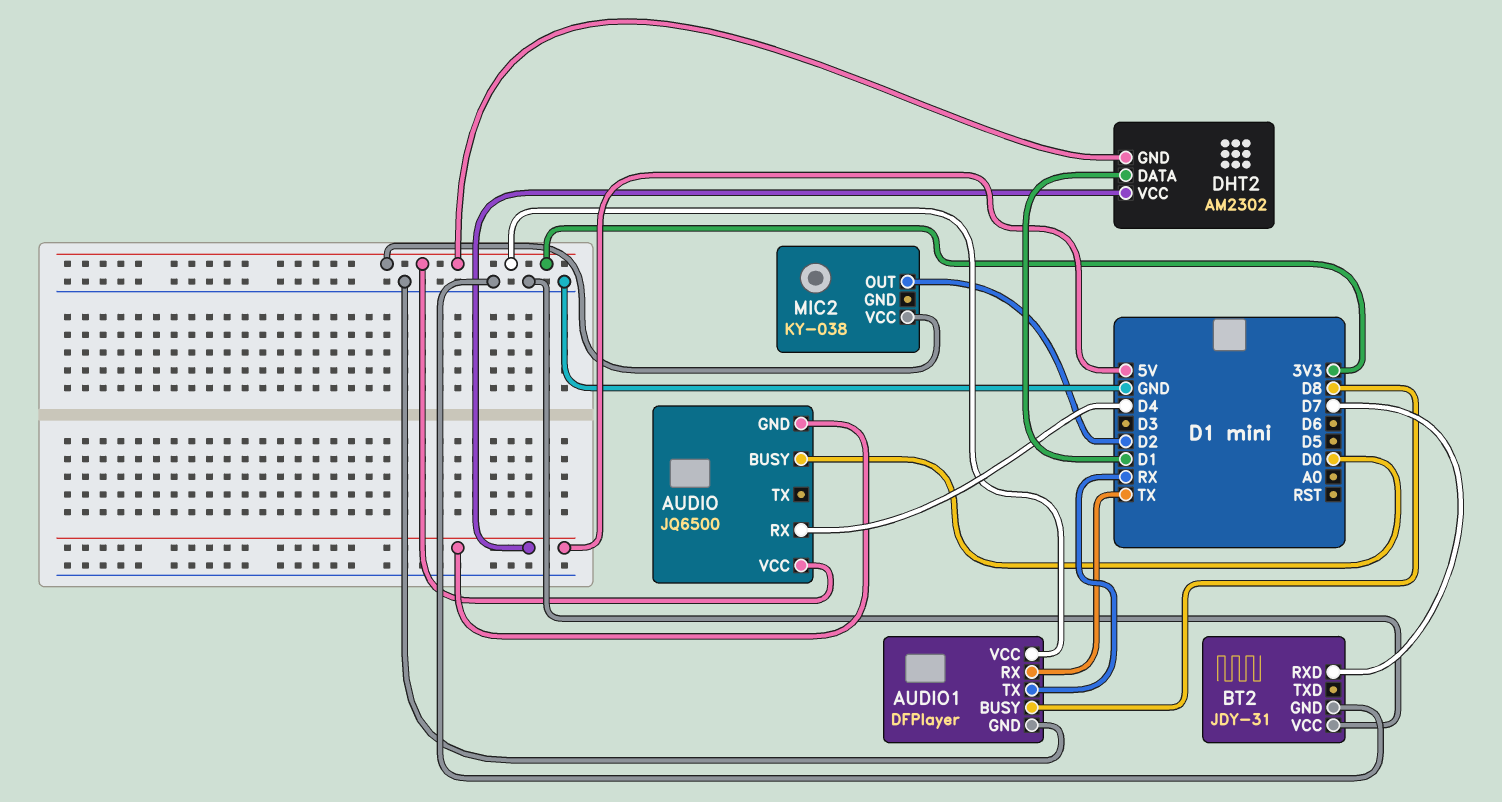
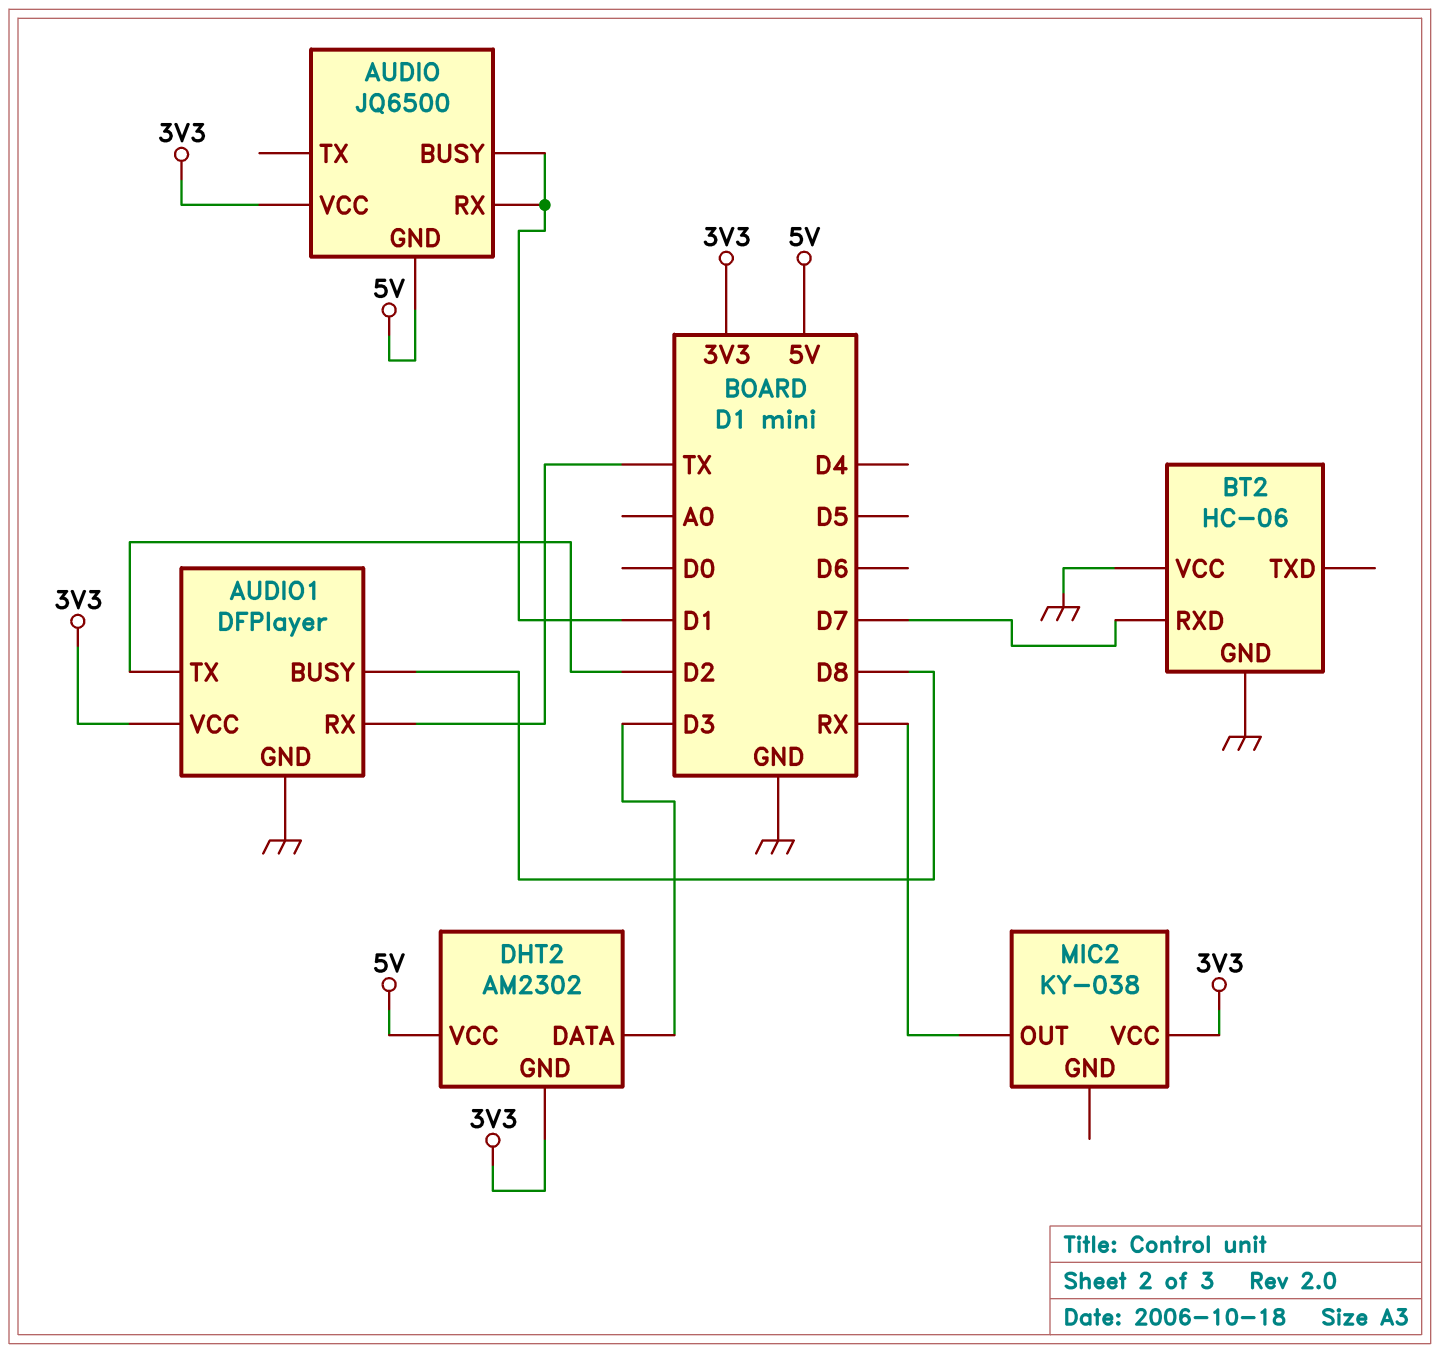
AUDIO pin BUSY: D0 -> D1
AUDIO pin RX: D4 -> D1
AUDIO1 pin TX: RX -> D2
BT2: JDY-31 -> HC-06
DHT2 pin DATA: D1 -> D3
MIC2 pin OUT: D2 -> RX

